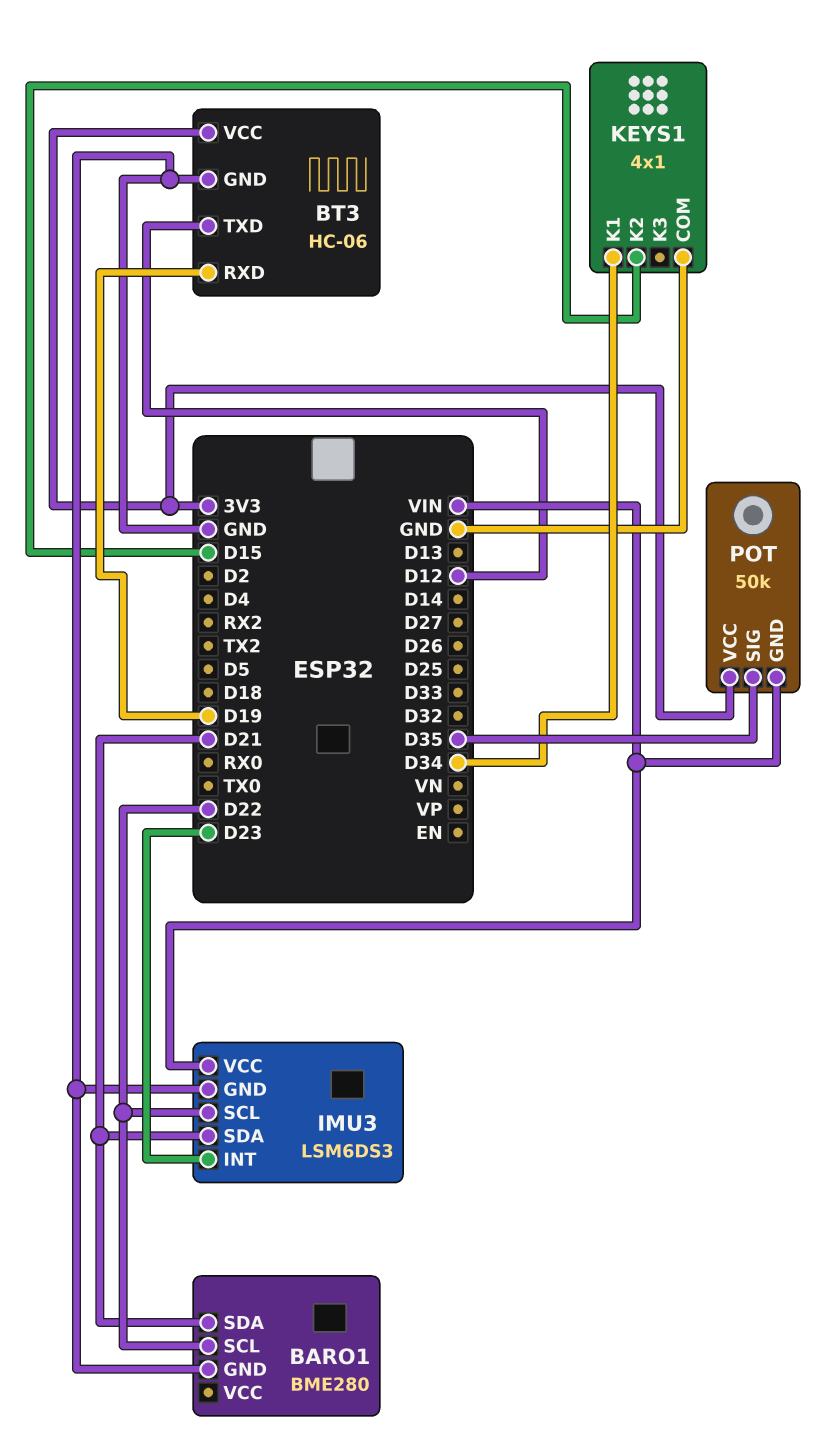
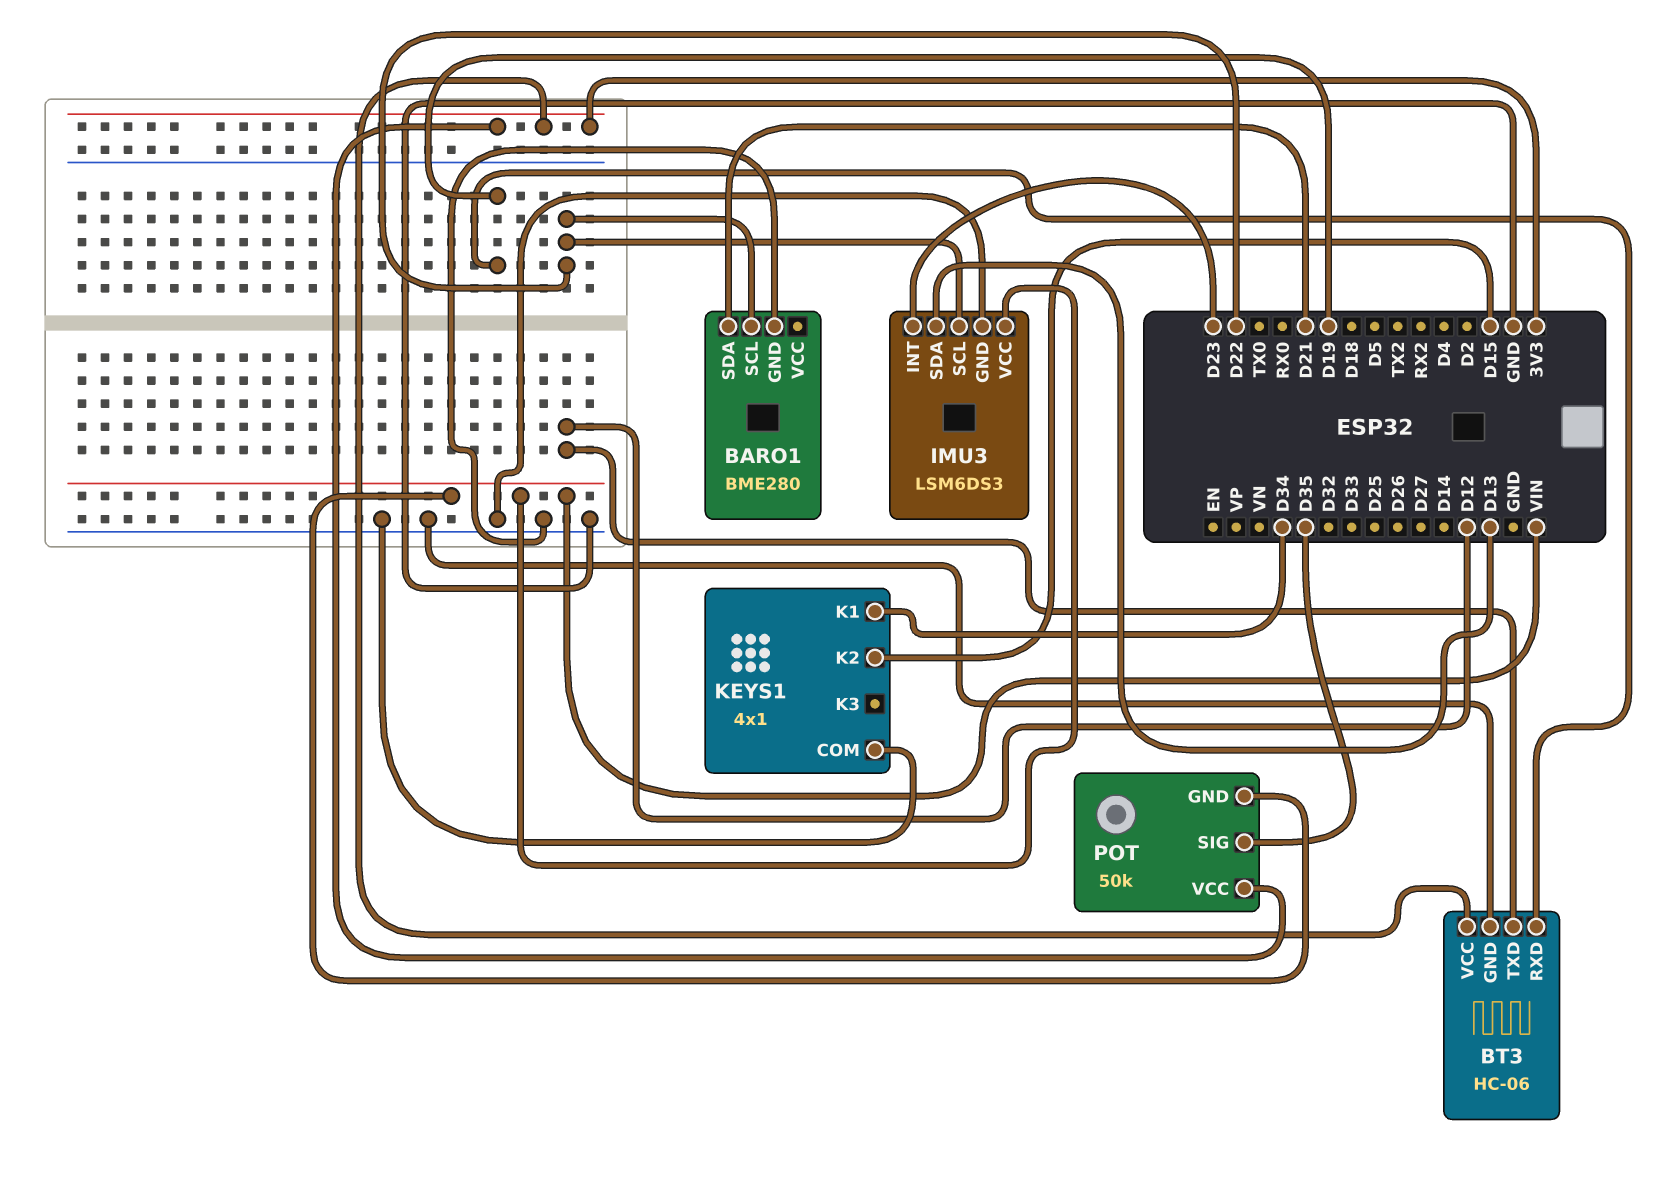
IMU3 pin SDA: D21 -> D13

